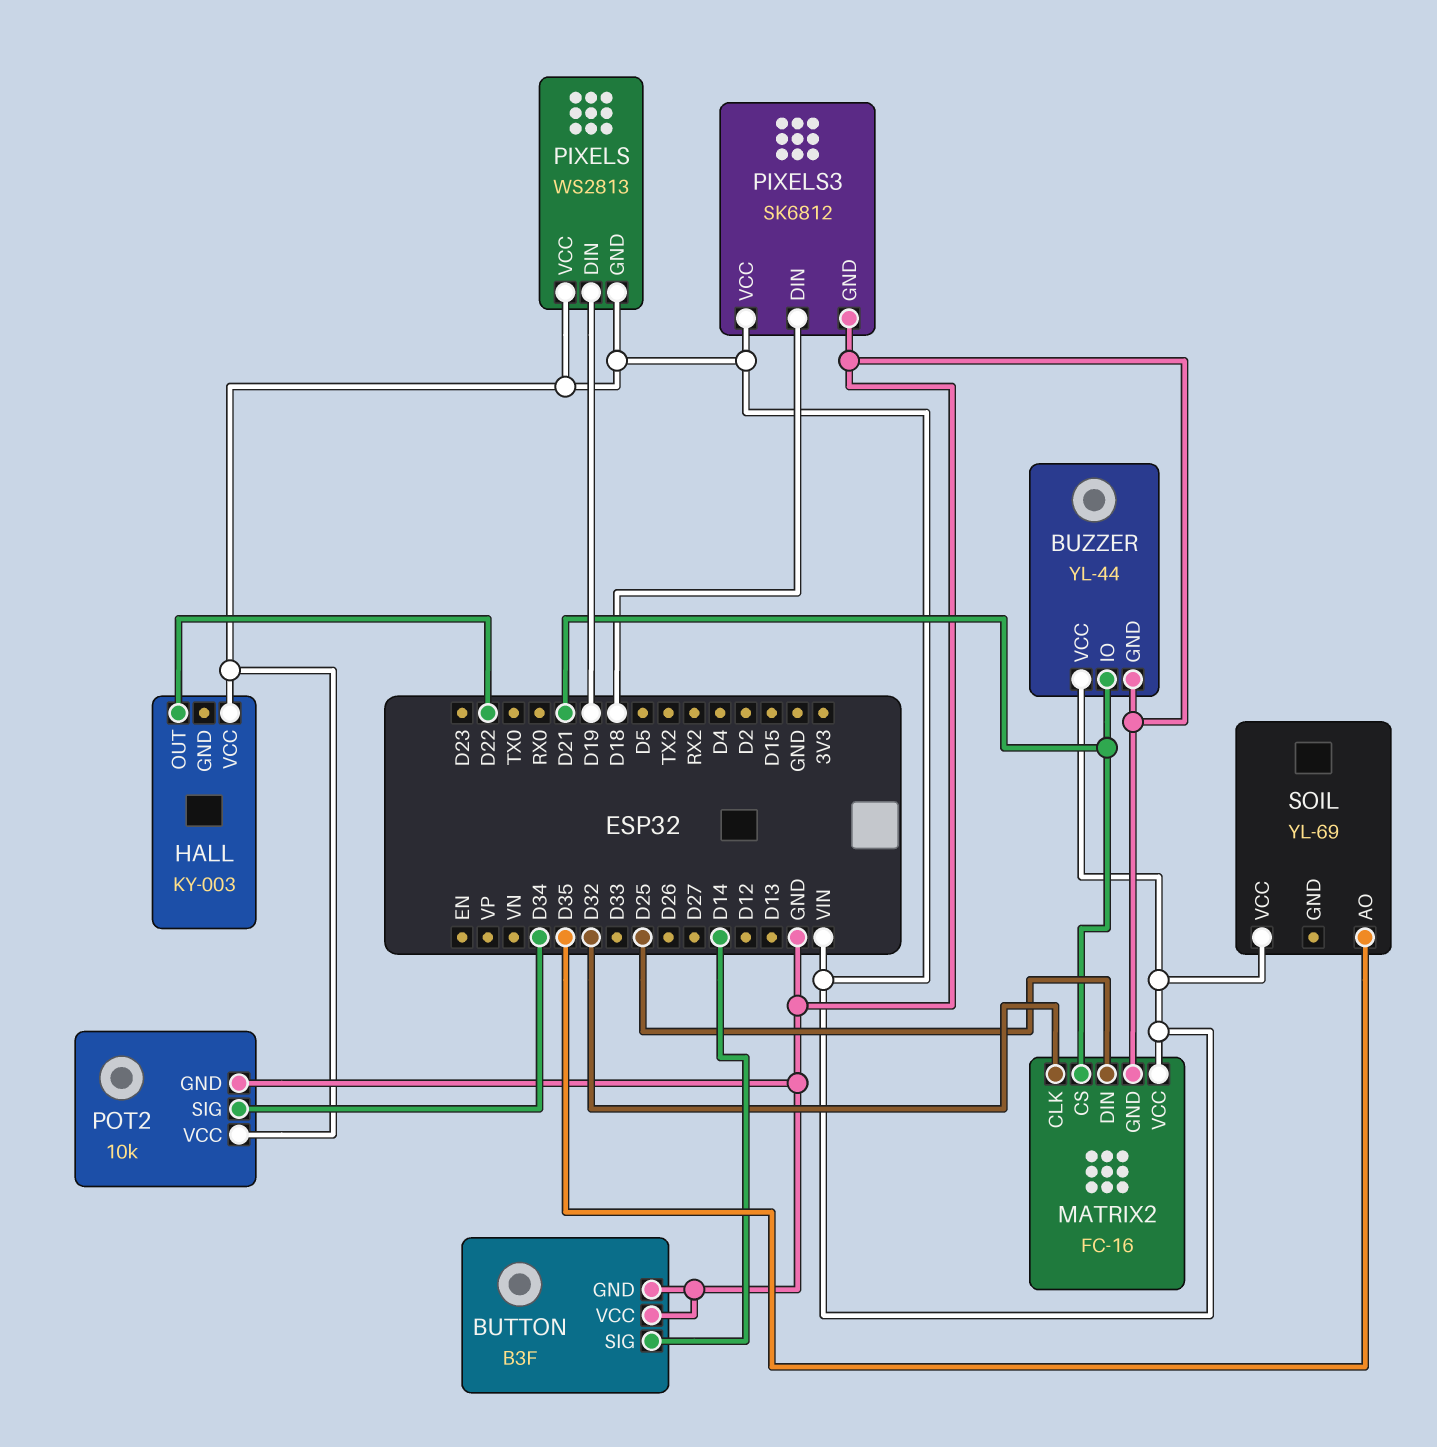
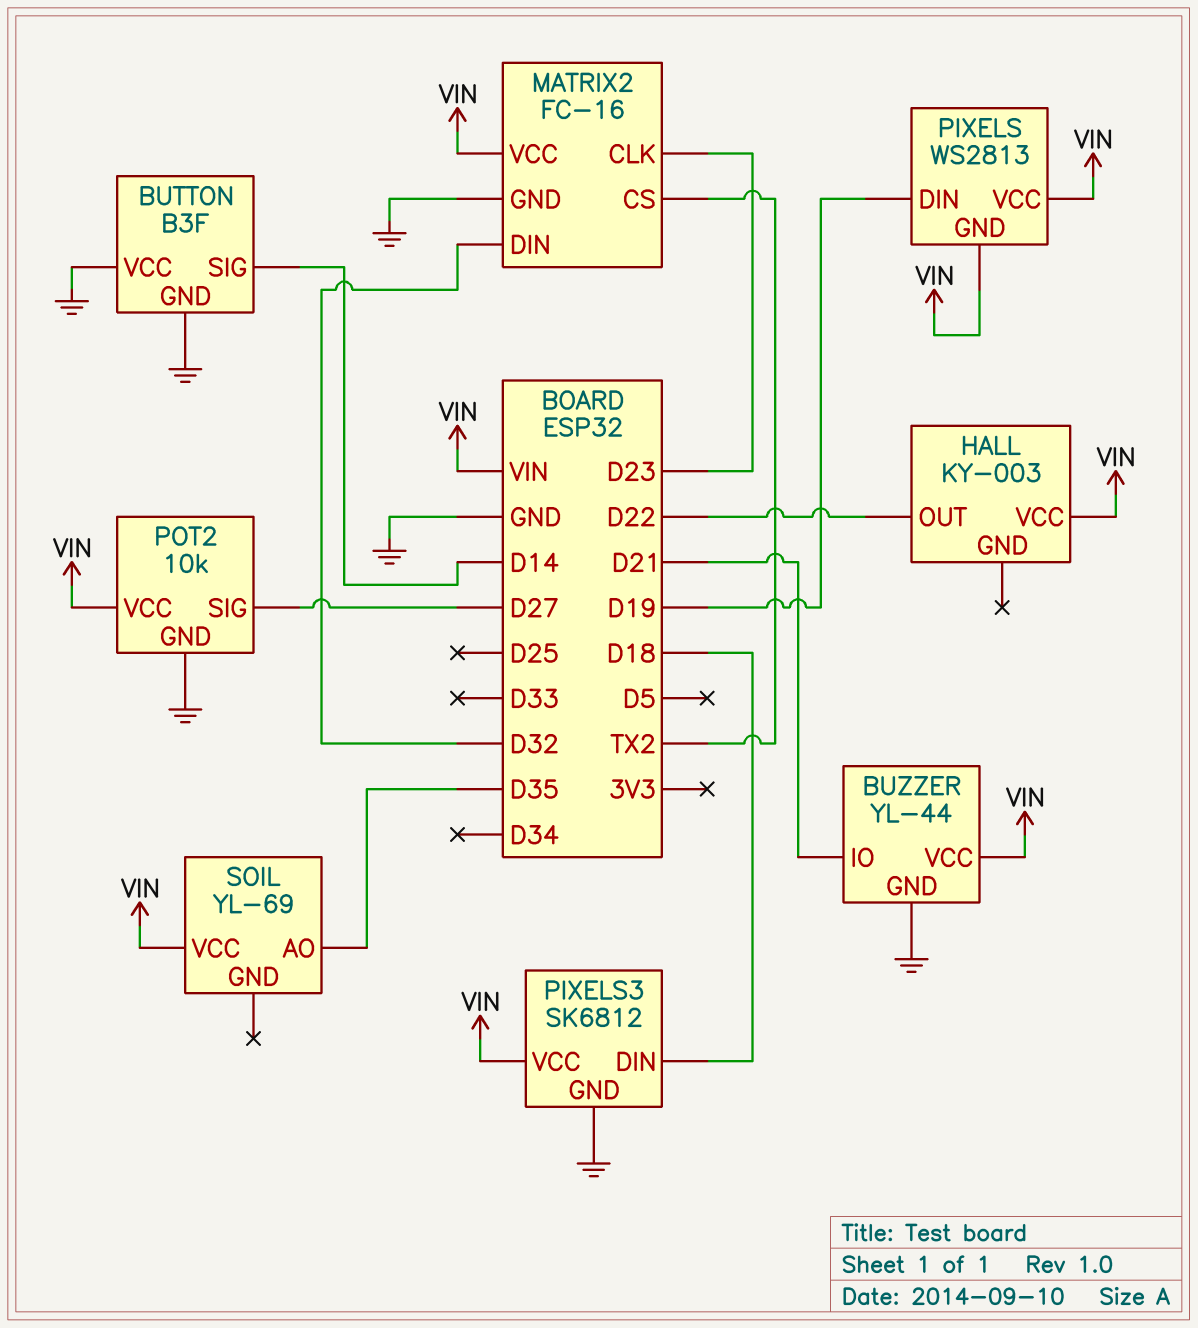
MATRIX2 pin CLK: D32 -> D23
MATRIX2 pin CS: D21 -> TX2
MATRIX2 pin DIN: D25 -> D32
POT2 pin SIG: D34 -> D27

